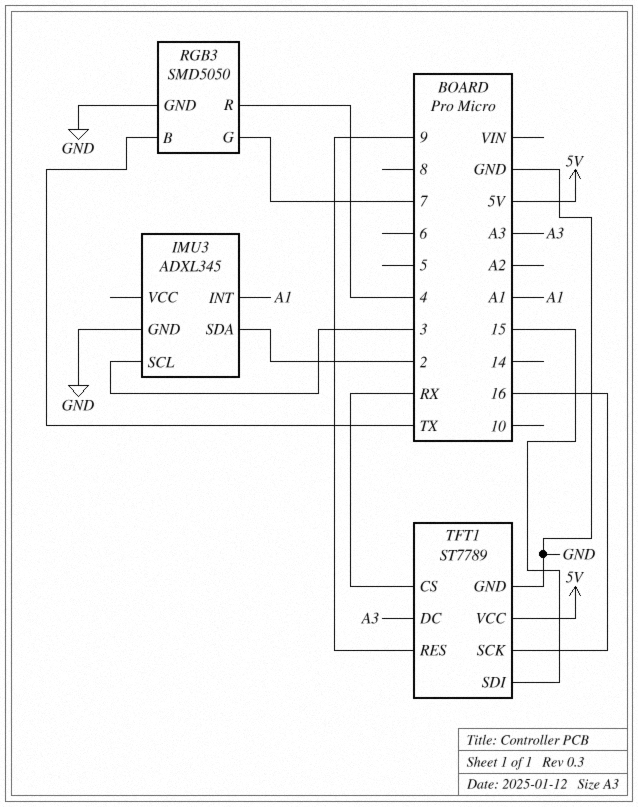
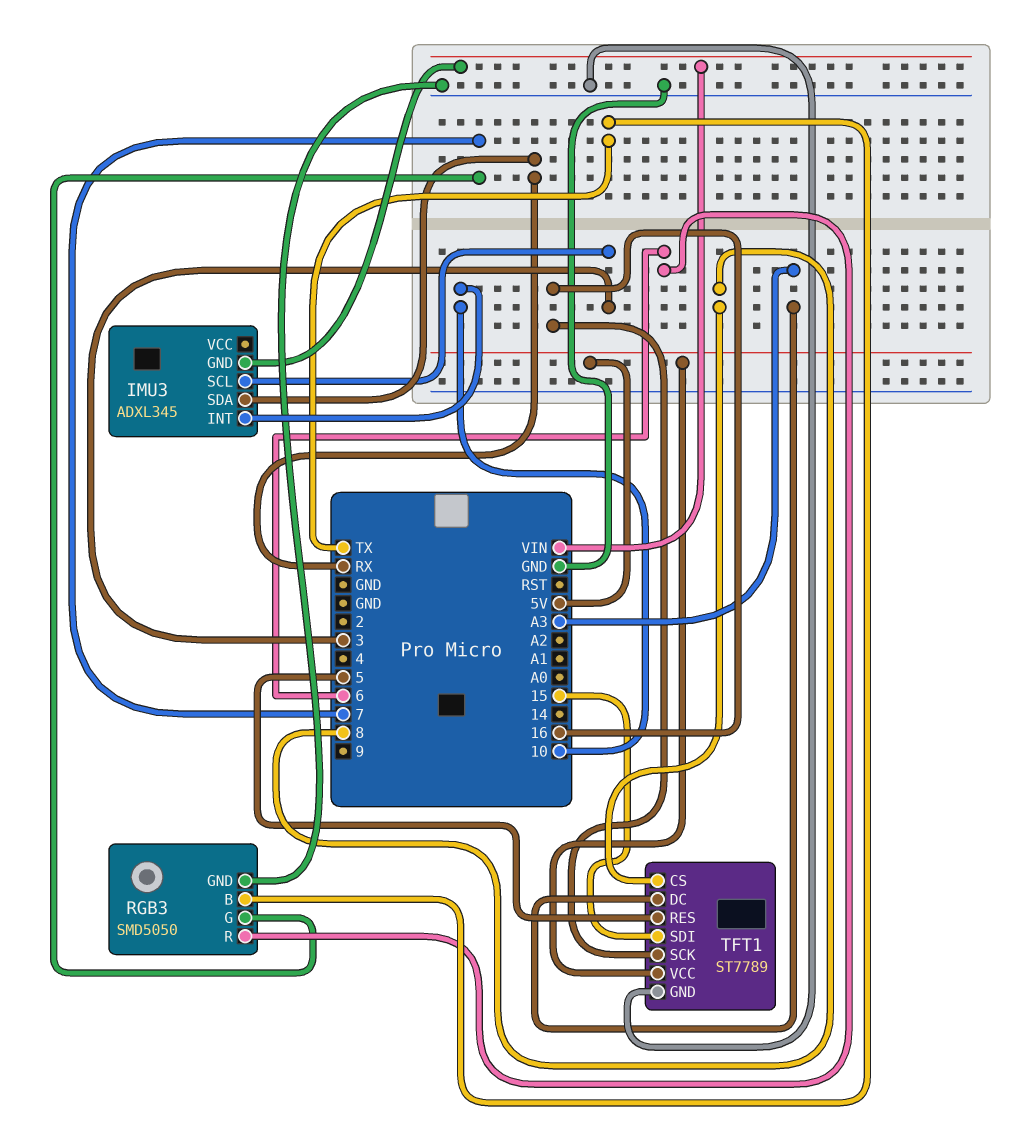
IMU3 pin GND: GND -> VIN
IMU3 pin INT: A1 -> 10
IMU3 pin SDA: 2 -> RX
RGB3 pin R: 4 -> 6
TFT1 pin CS: RX -> 8
TFT1 pin RES: 9 -> 5

